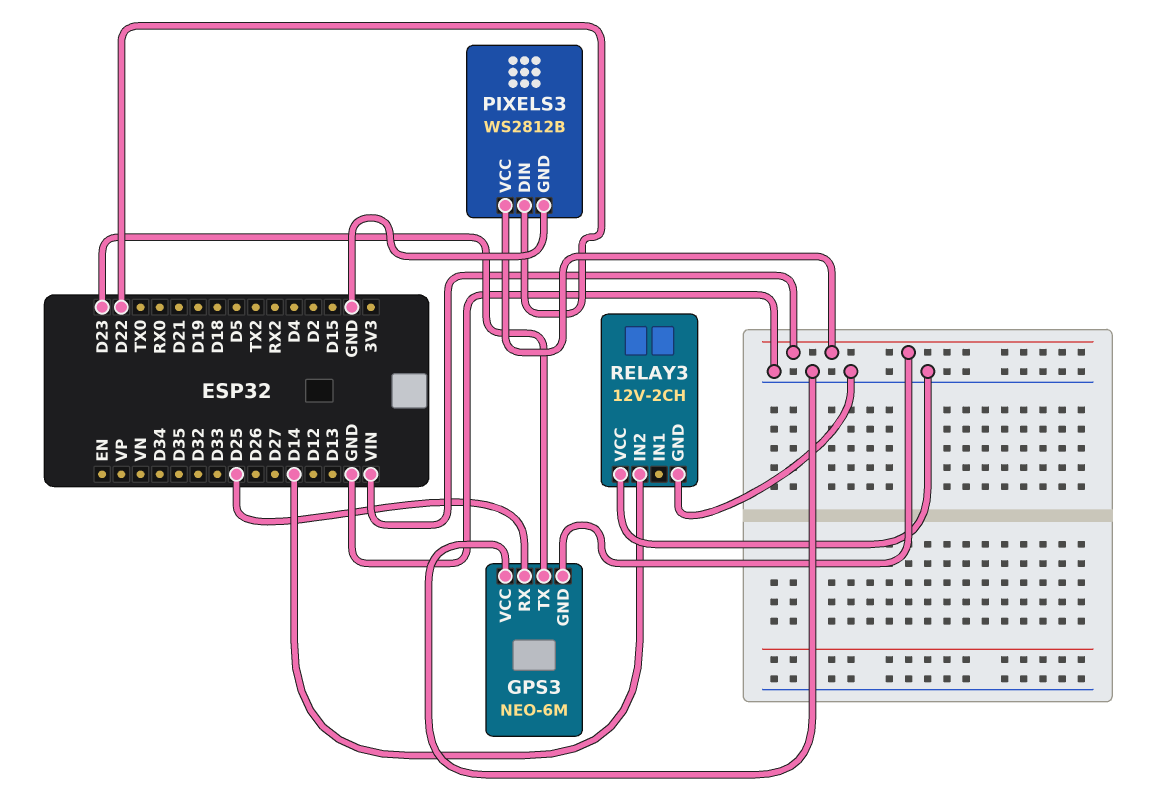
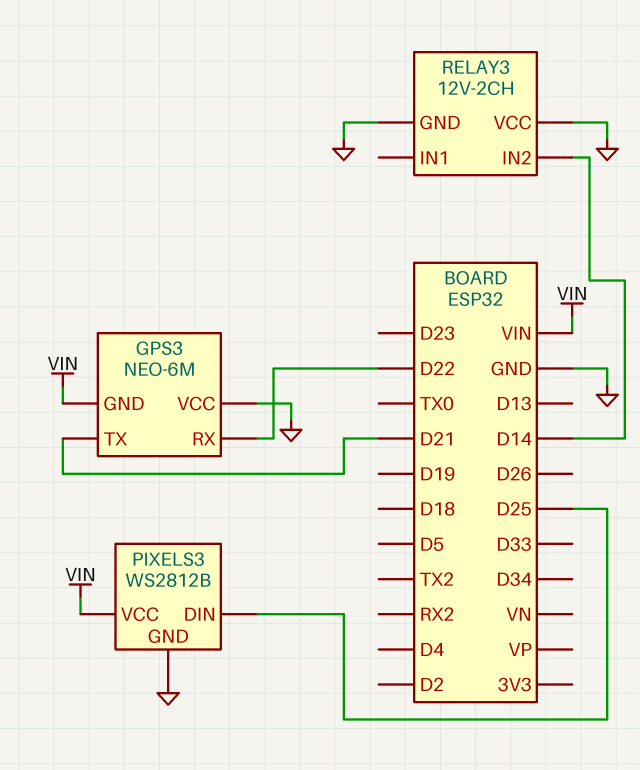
GPS3 pin RX: D25 -> D22
GPS3 pin TX: D23 -> D21
PIXELS3 pin DIN: D22 -> D25

